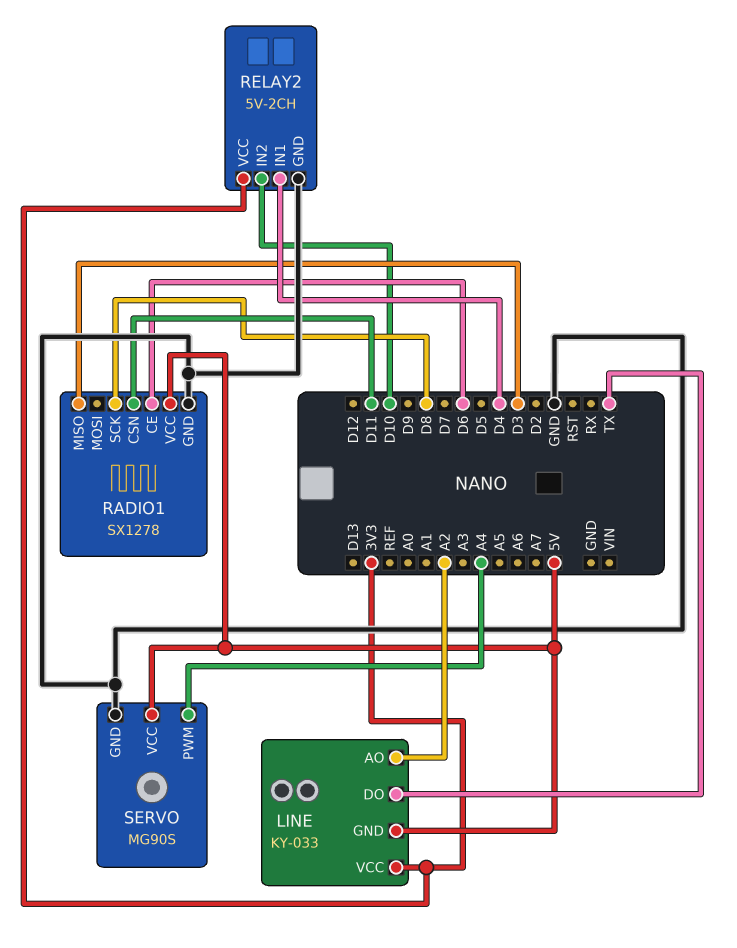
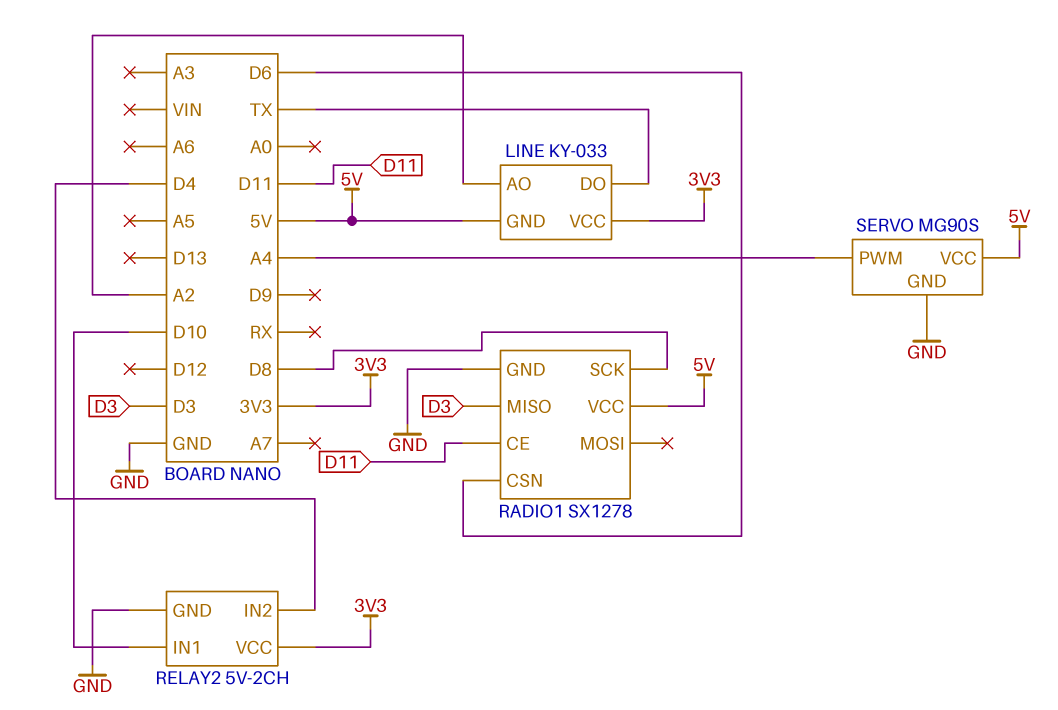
RADIO1 pin CE: D6 -> D11
RADIO1 pin CSN: D11 -> D6
RELAY2 pin IN1: D4 -> D10
RELAY2 pin IN2: D10 -> D4

